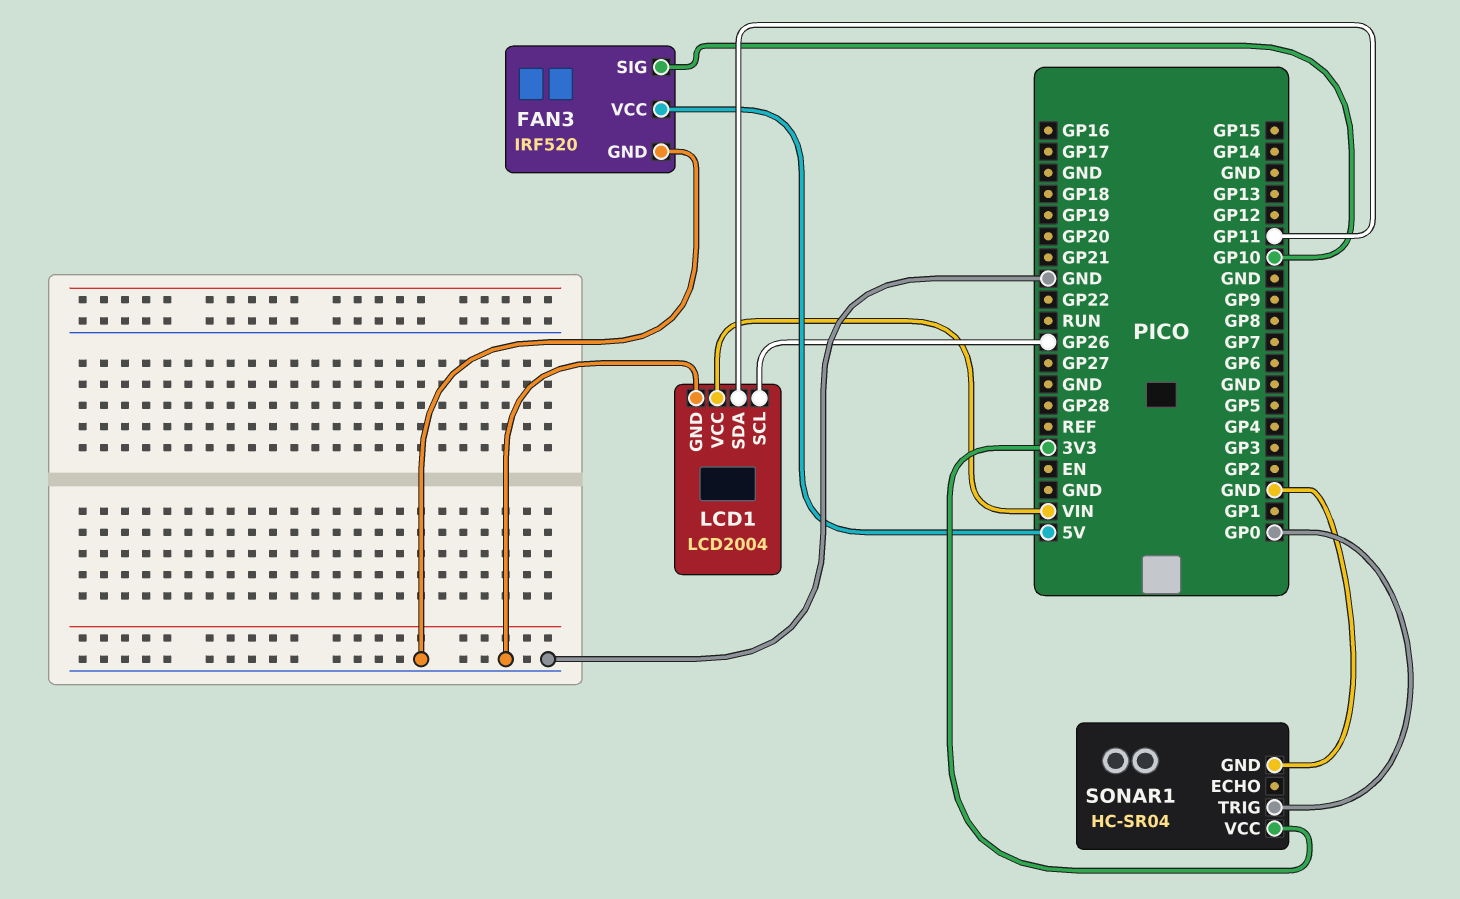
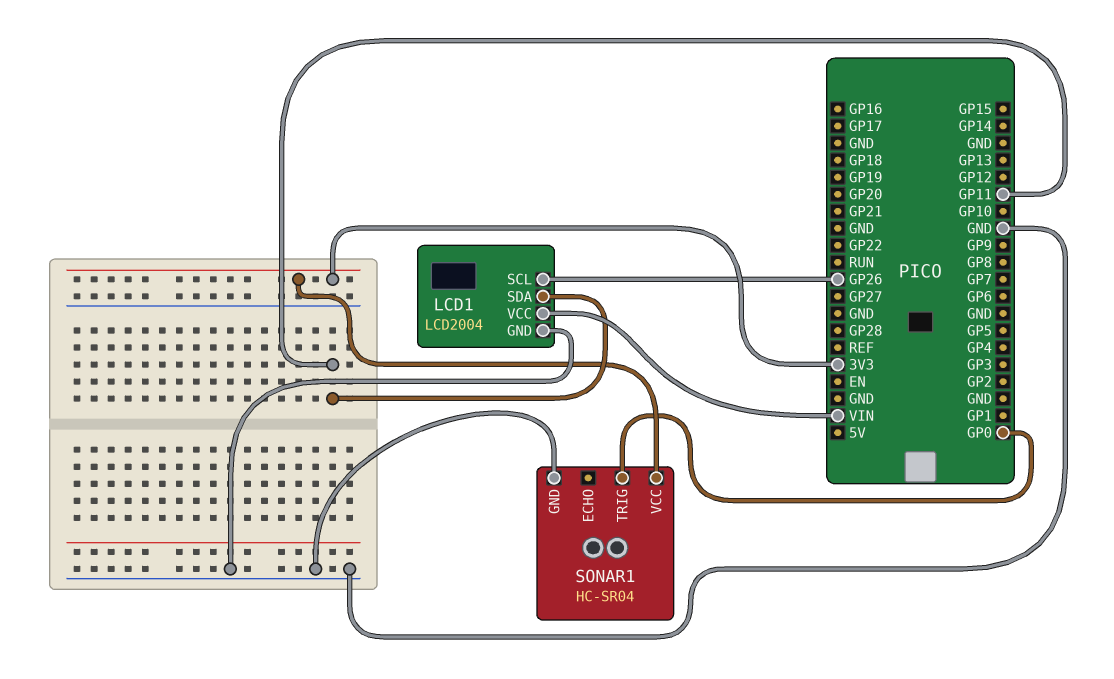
FAN3: IRF520 -> none
FAN3 pin GND: GND -> none
FAN3 pin SIG: GP10 -> none
FAN3 pin VCC: 5V -> none

